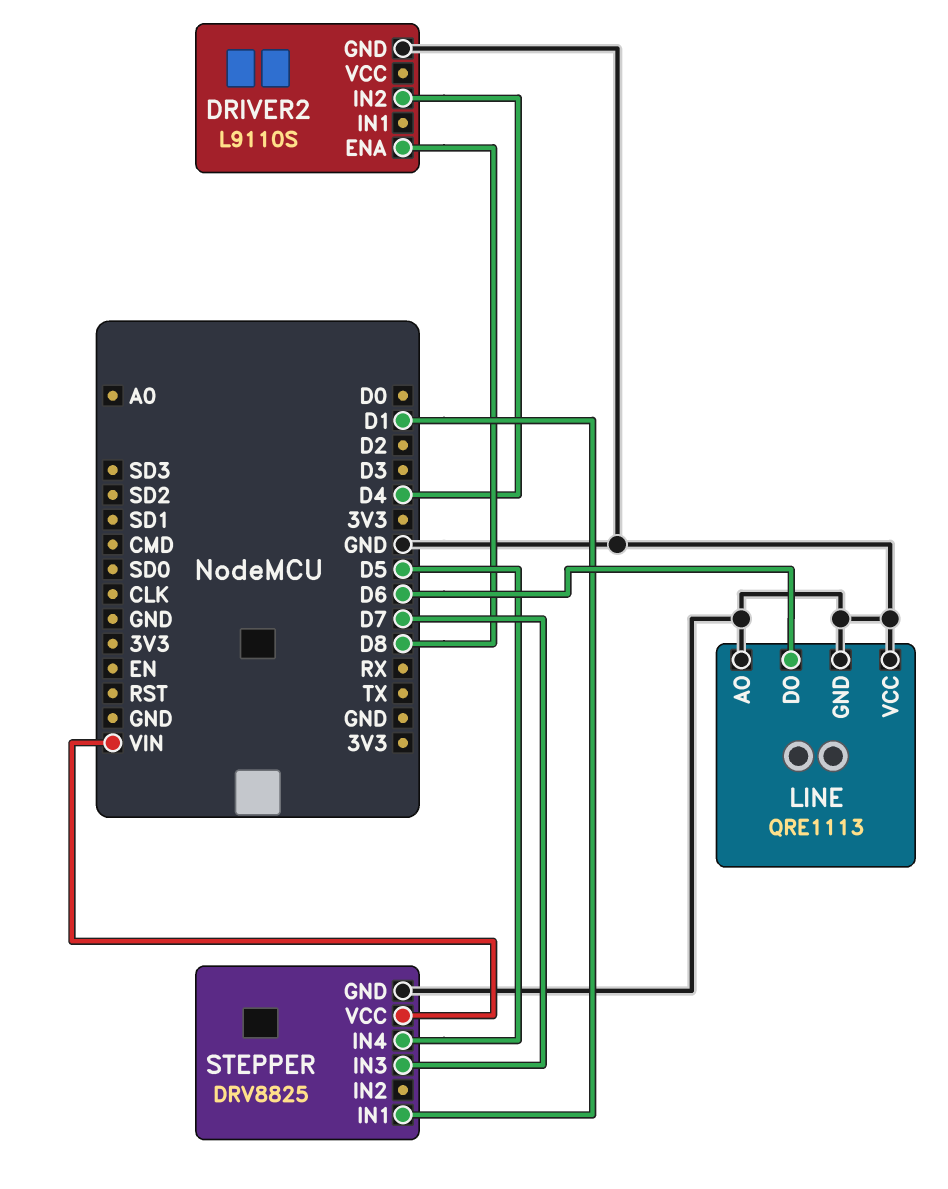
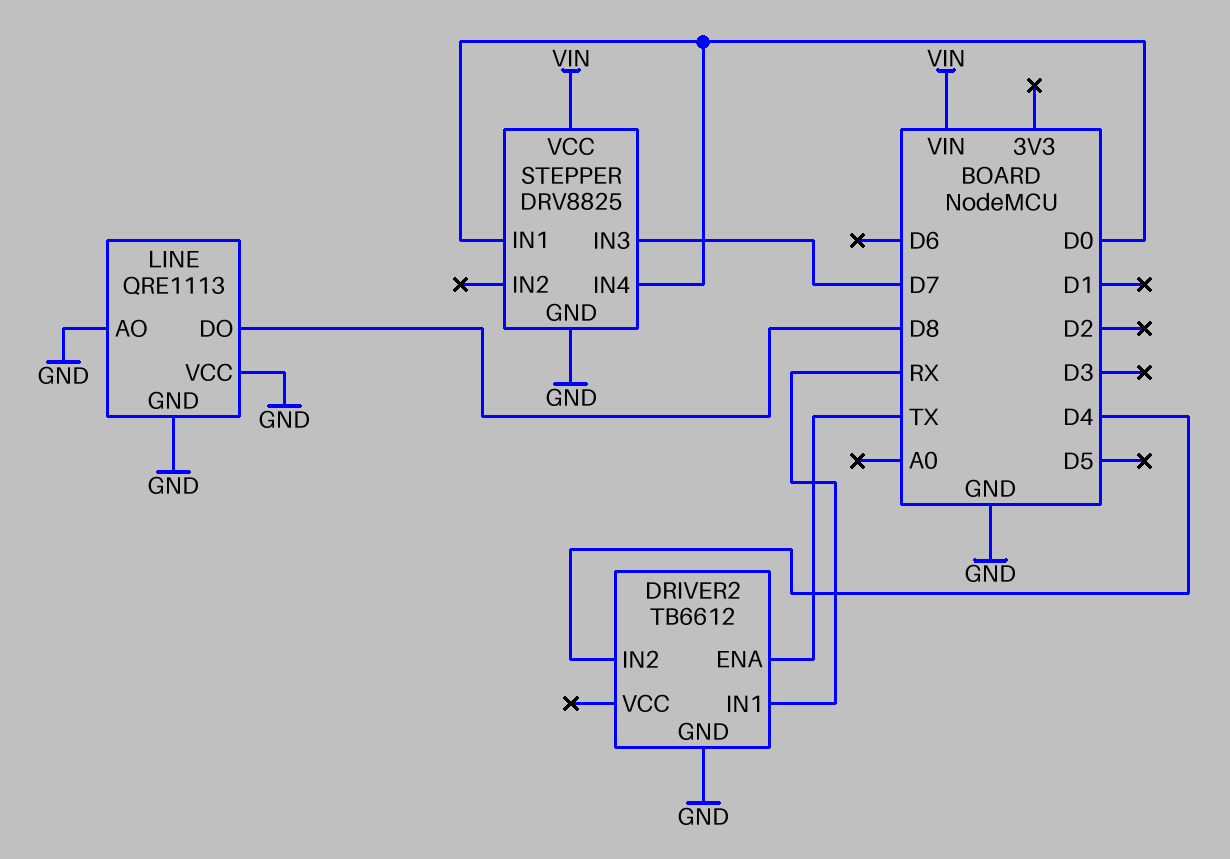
DRIVER2: L9110S -> TB6612
DRIVER2 pin ENA: D8 -> TX
DRIVER2 pin IN1: none -> RX
LINE pin DO: D6 -> D8
STEPPER pin IN1: D1 -> D0
STEPPER pin IN4: D5 -> D0

